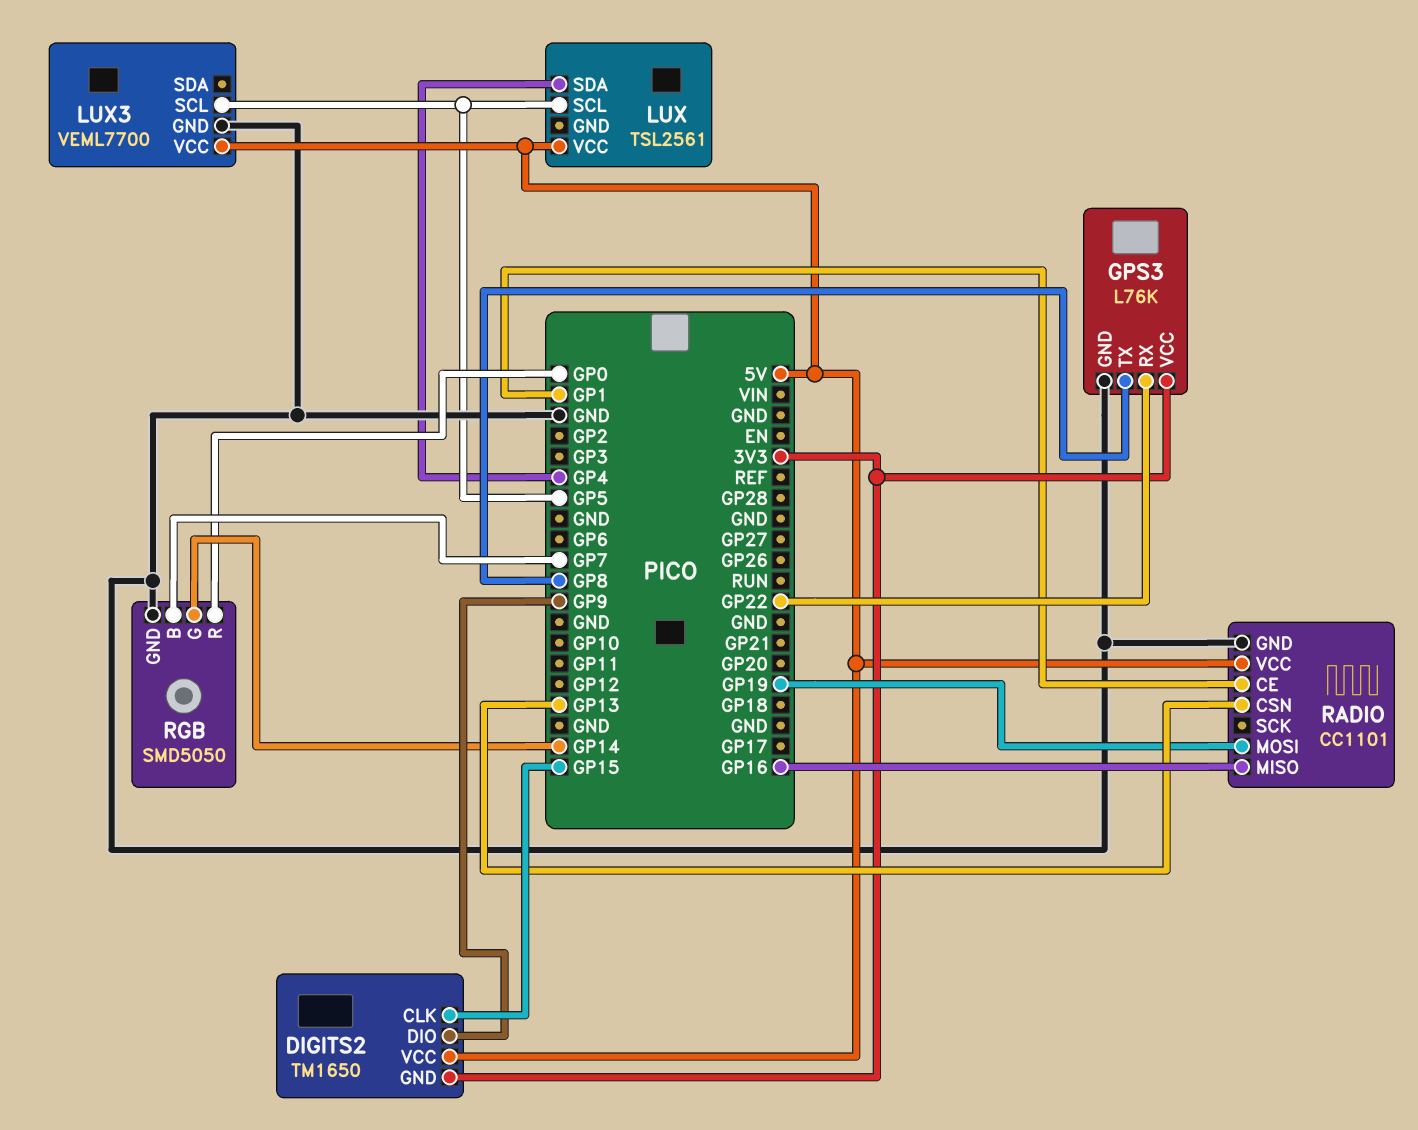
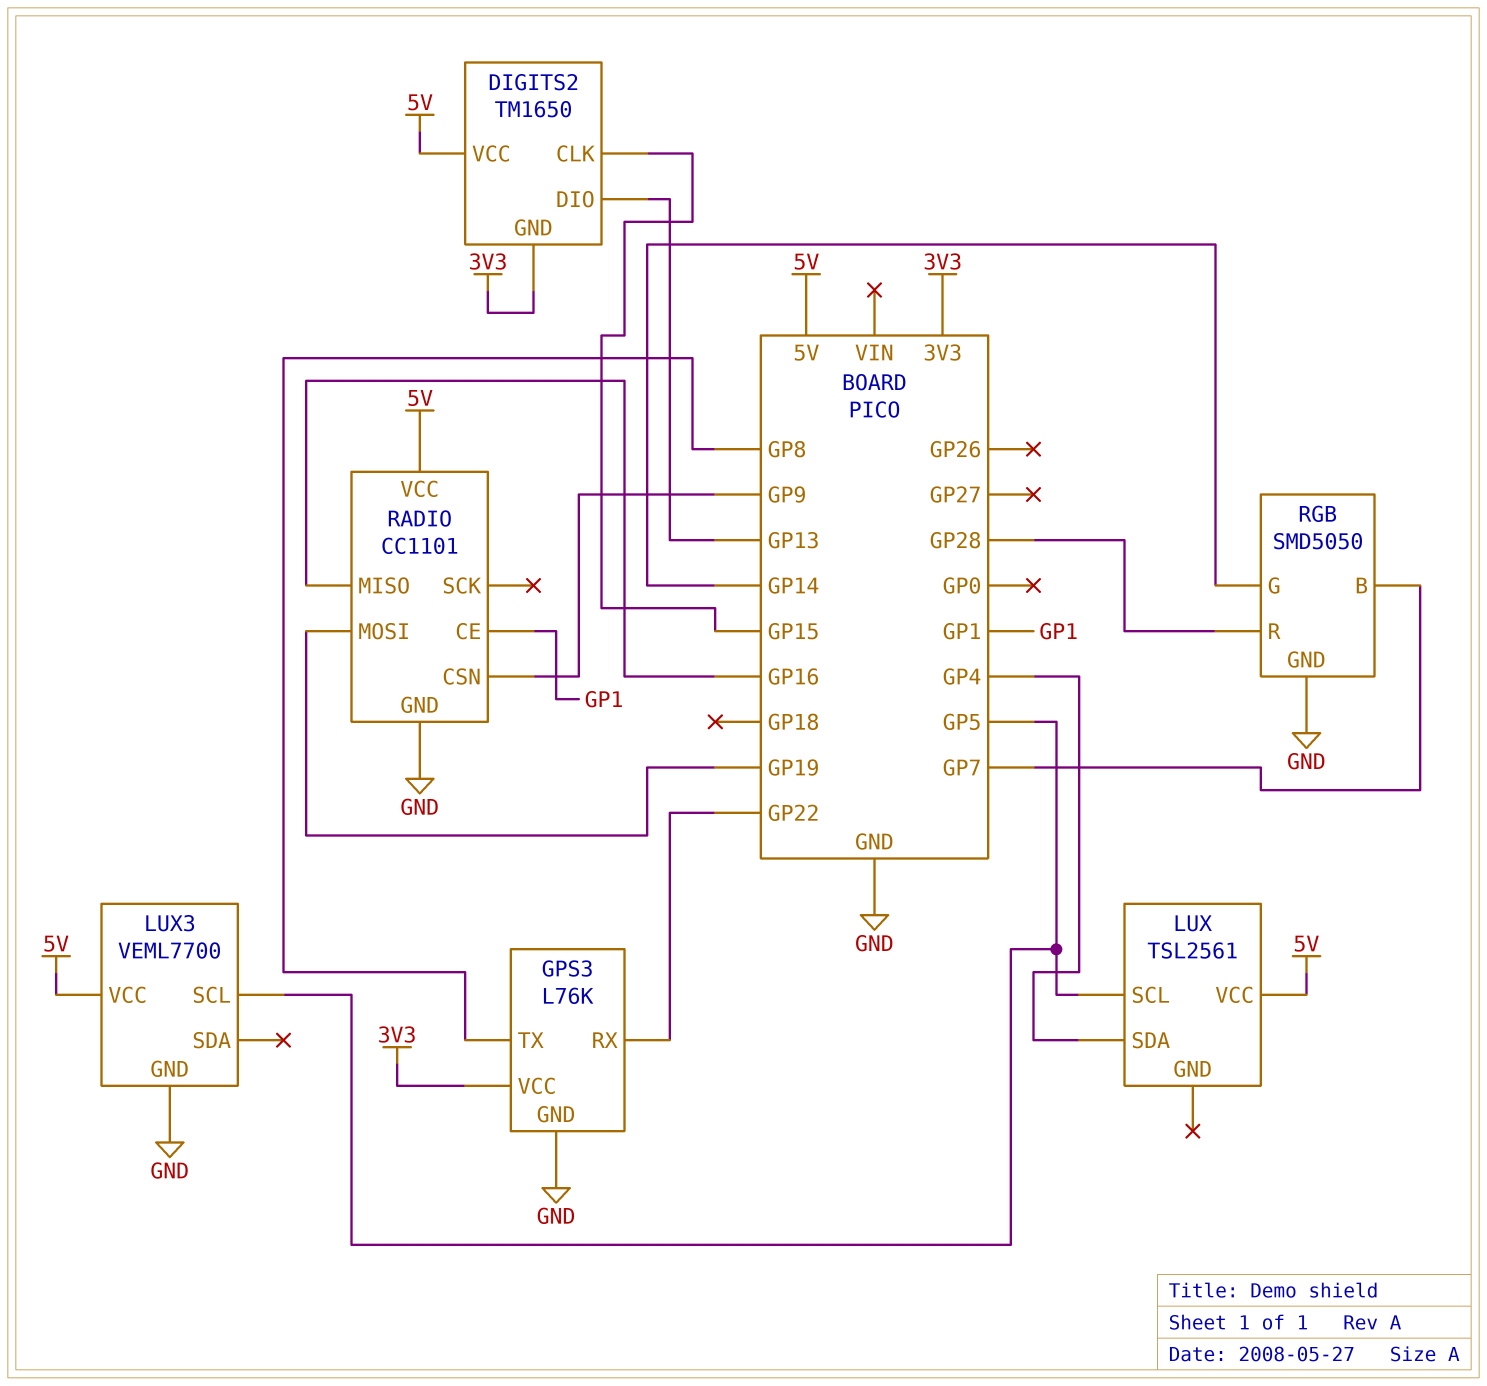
DIGITS2 pin DIO: GP9 -> GP13
RADIO pin CSN: GP13 -> GP9
RGB pin R: GP0 -> GP28

